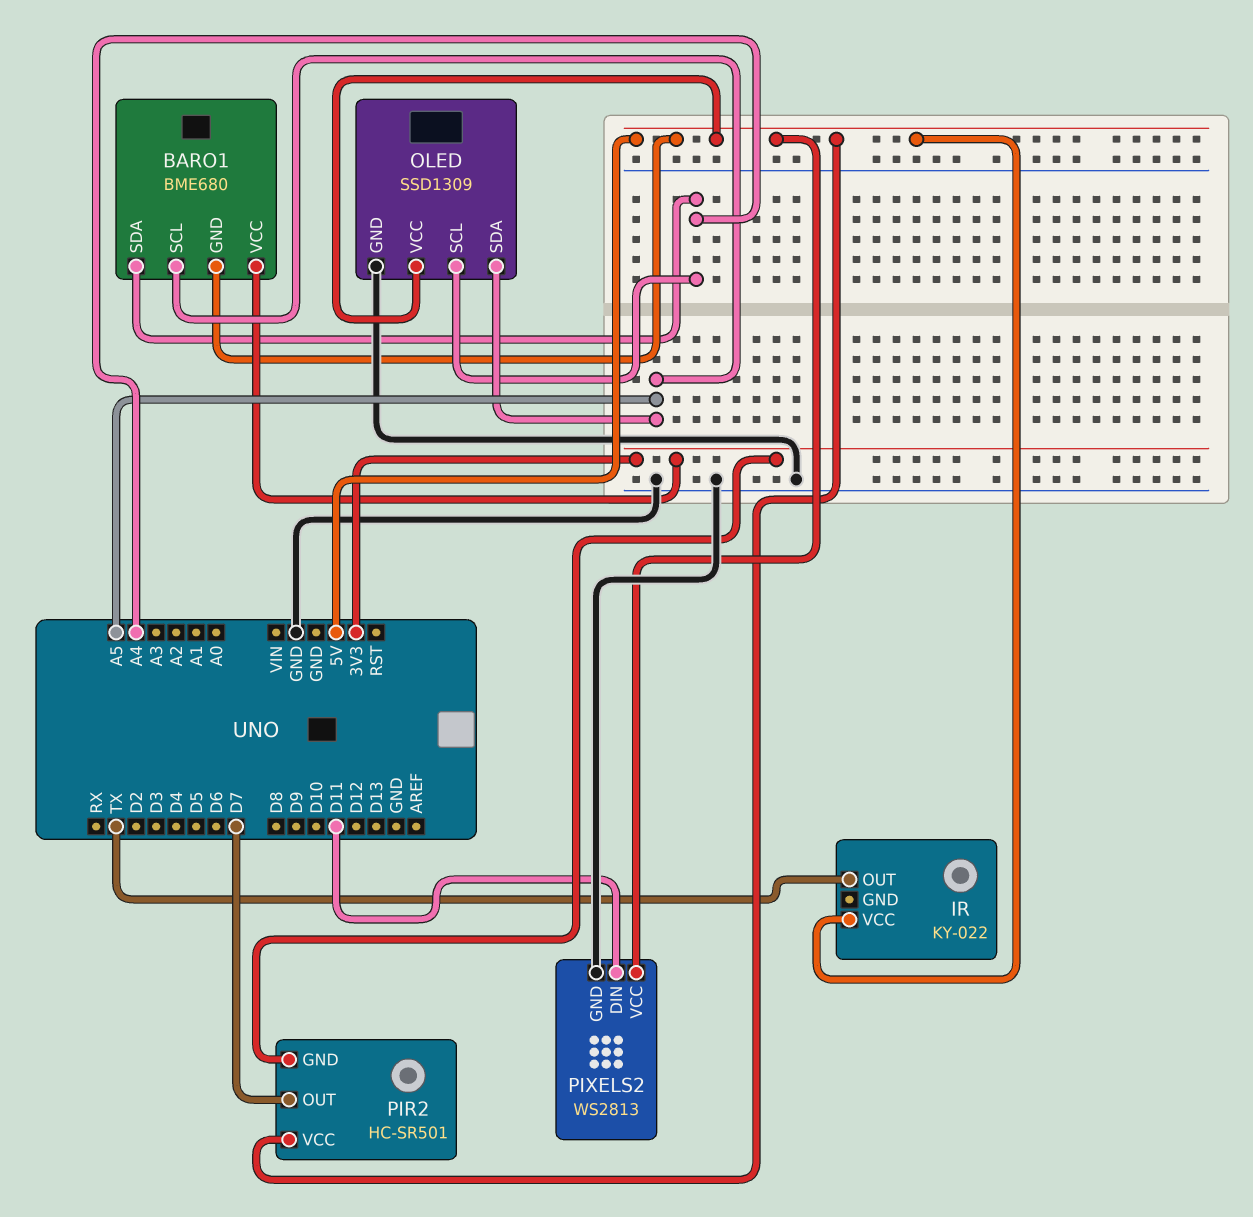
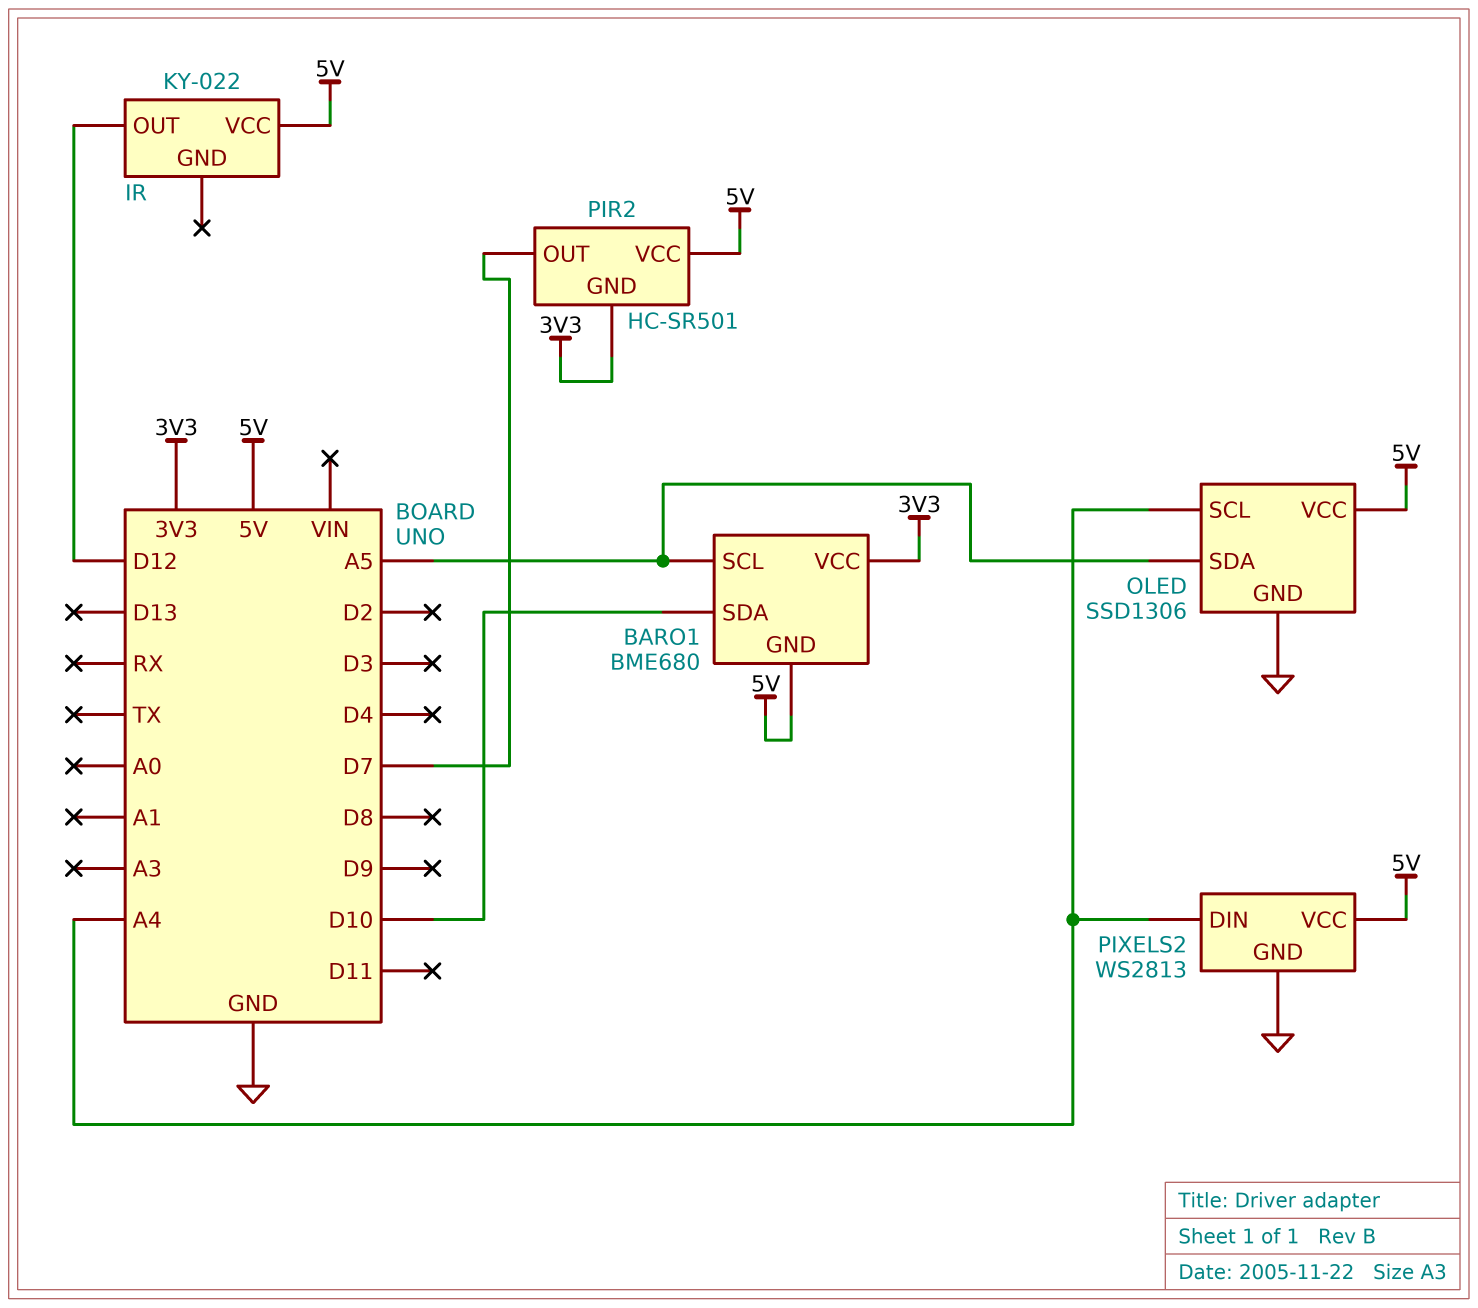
BARO1 pin SDA: A4 -> D10
IR pin OUT: TX -> D12
OLED: SSD1309 -> SSD1306
PIXELS2 pin DIN: D11 -> A4

